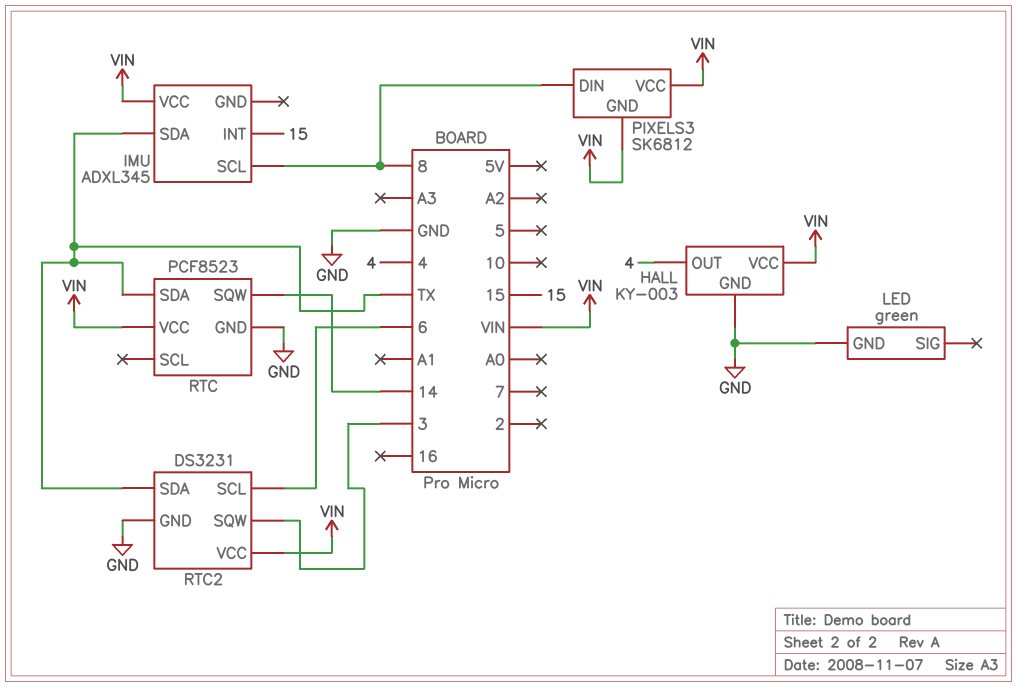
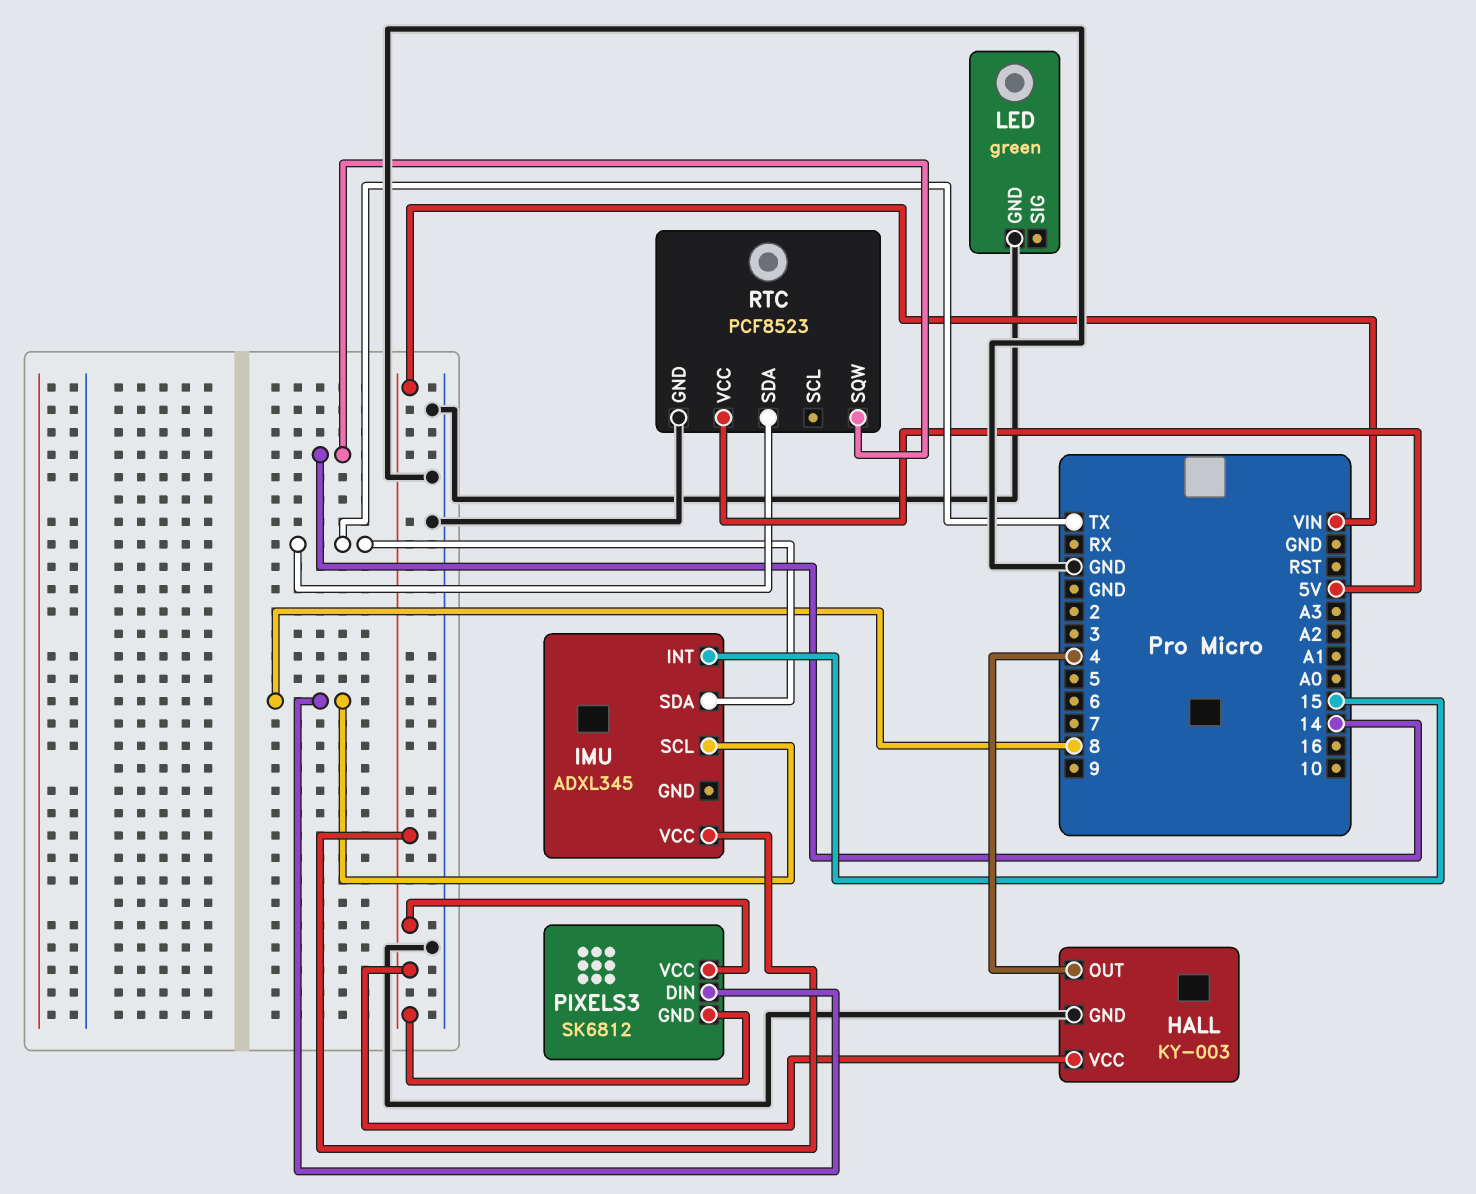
RTC pin VCC: VIN -> 5V
RTC2: DS3231 -> none
RTC2 pin GND: GND -> none
RTC2 pin SCL: 6 -> none
RTC2 pin SDA: TX -> none
RTC2 pin SQW: 3 -> none
RTC2 pin VCC: VIN -> none

